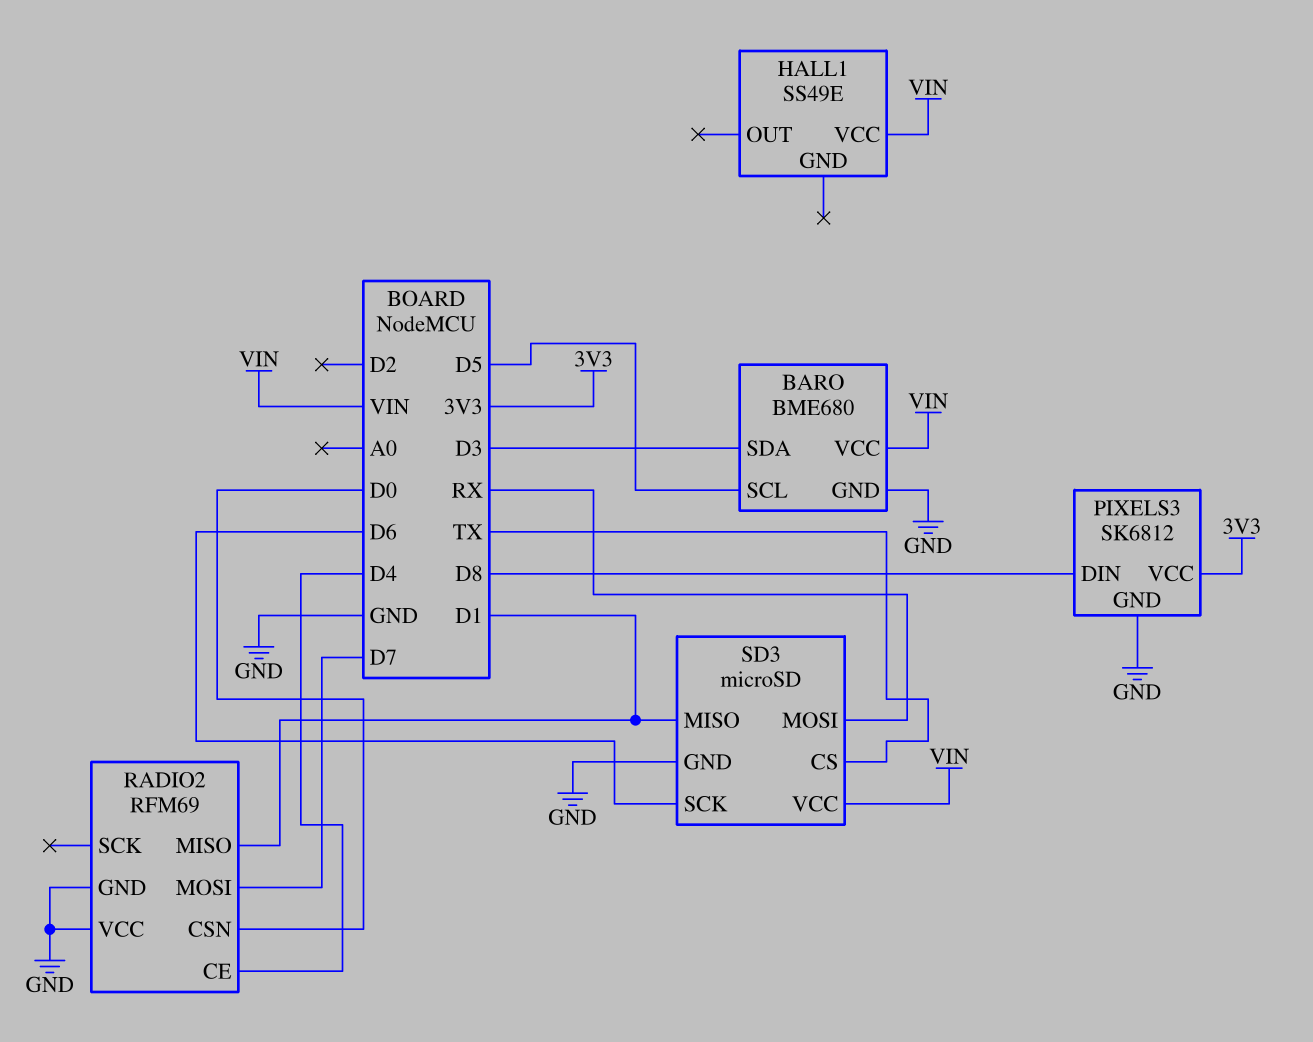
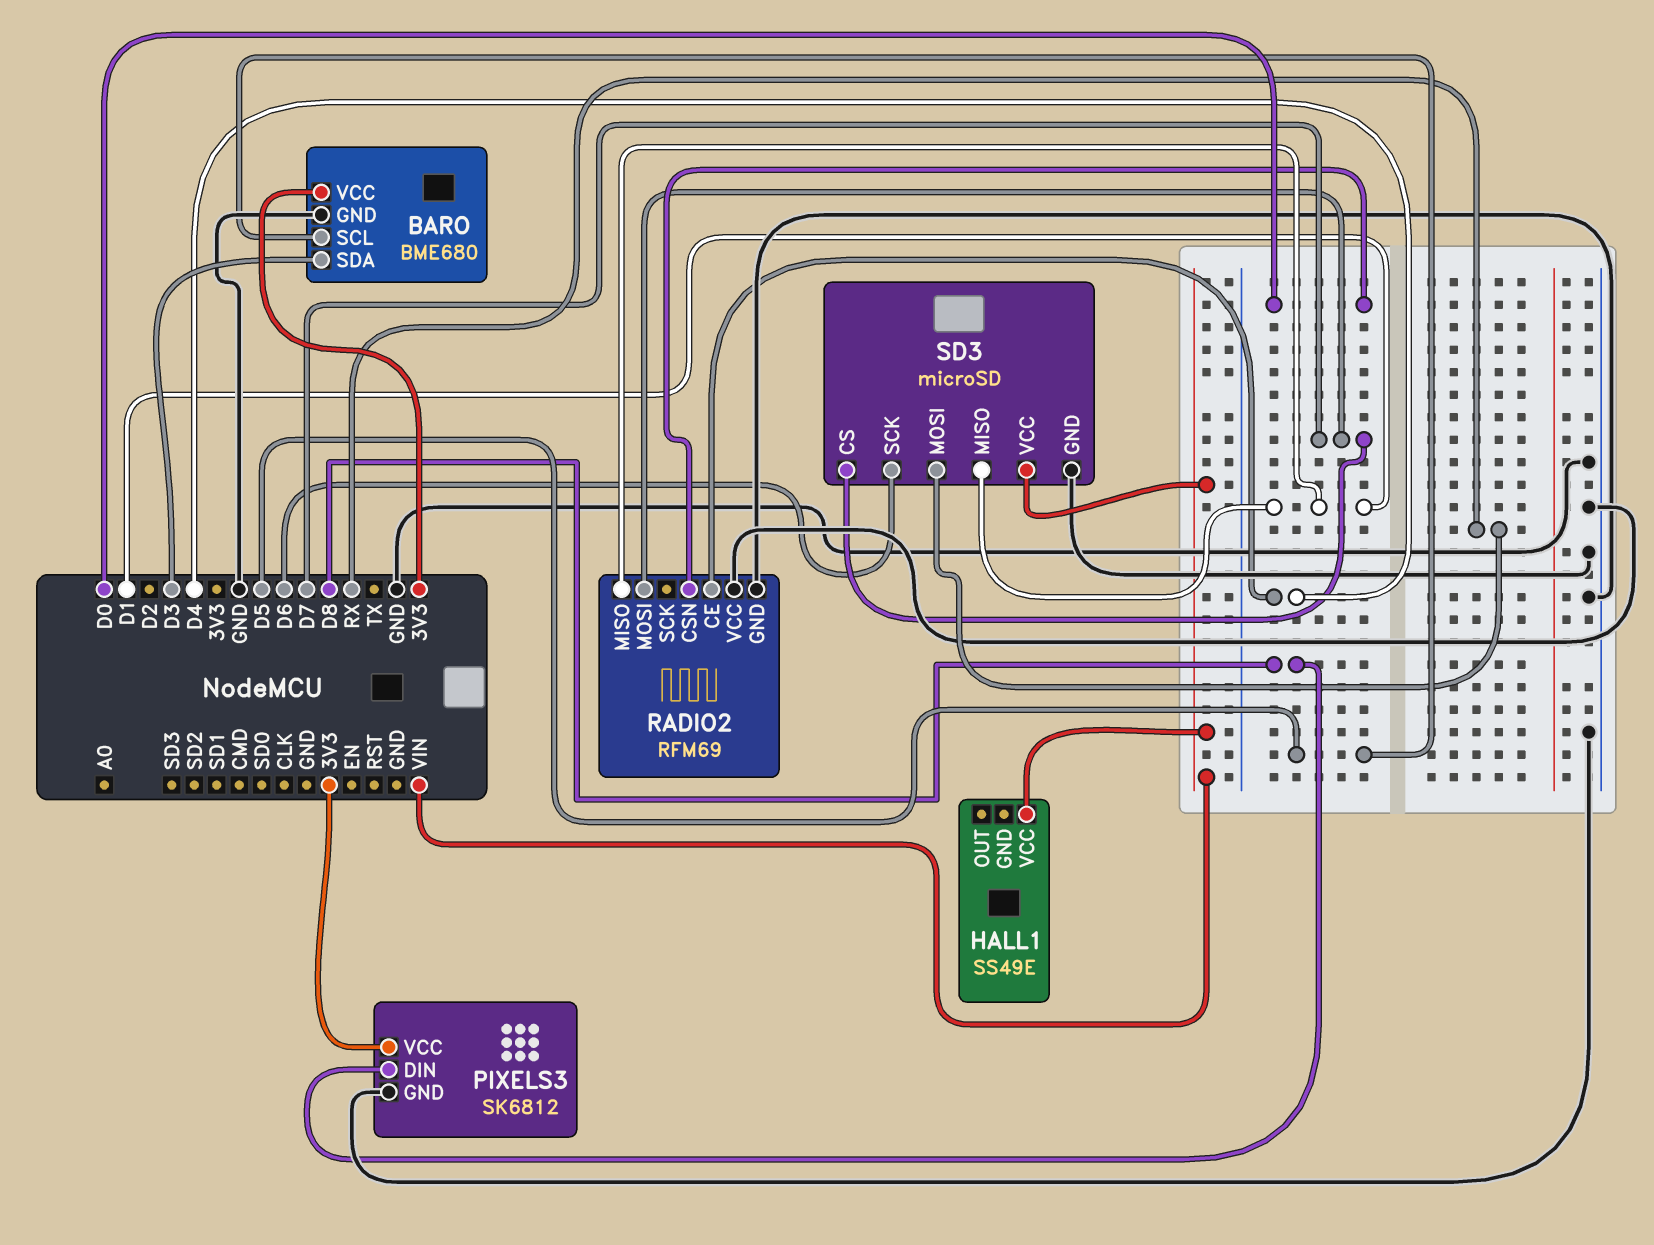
BARO pin VCC: VIN -> 3V3
SD3 pin CS: TX -> D7

